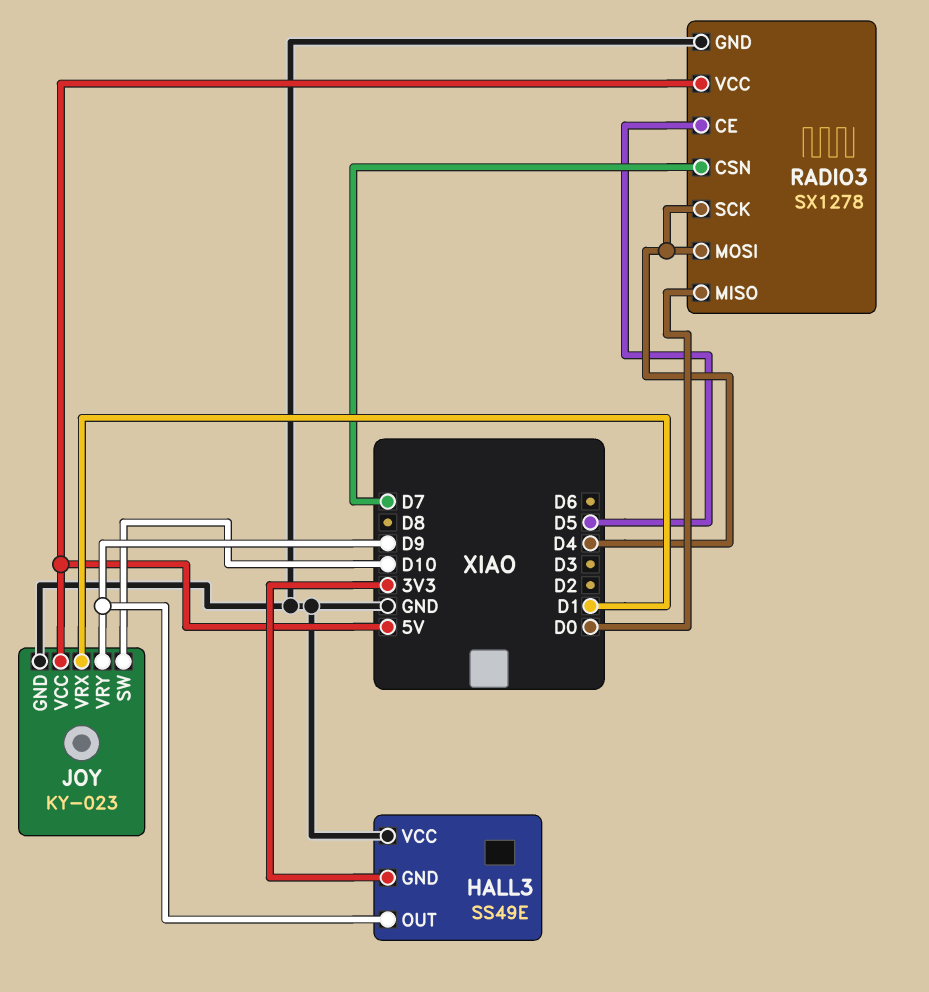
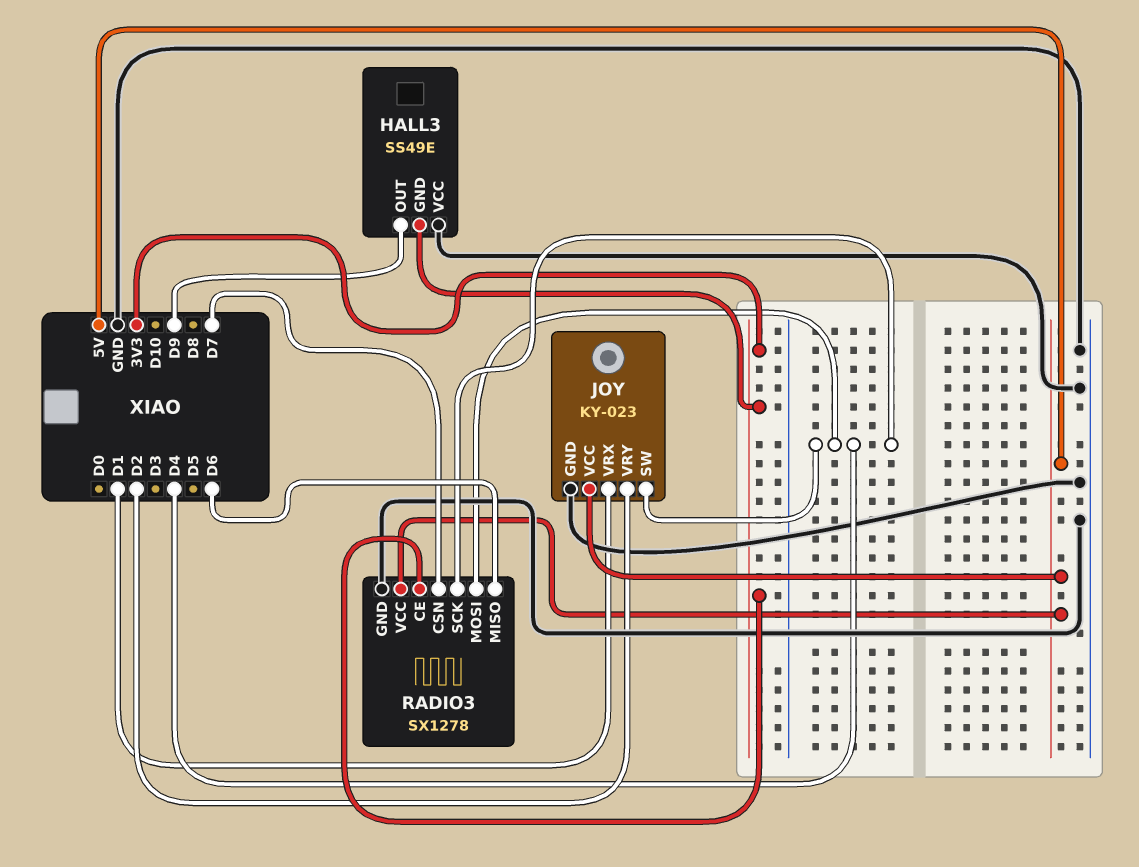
JOY pin SW: D10 -> D4
JOY pin VRY: D9 -> D2
RADIO3 pin CE: D5 -> 3V3
RADIO3 pin MISO: D0 -> D6

